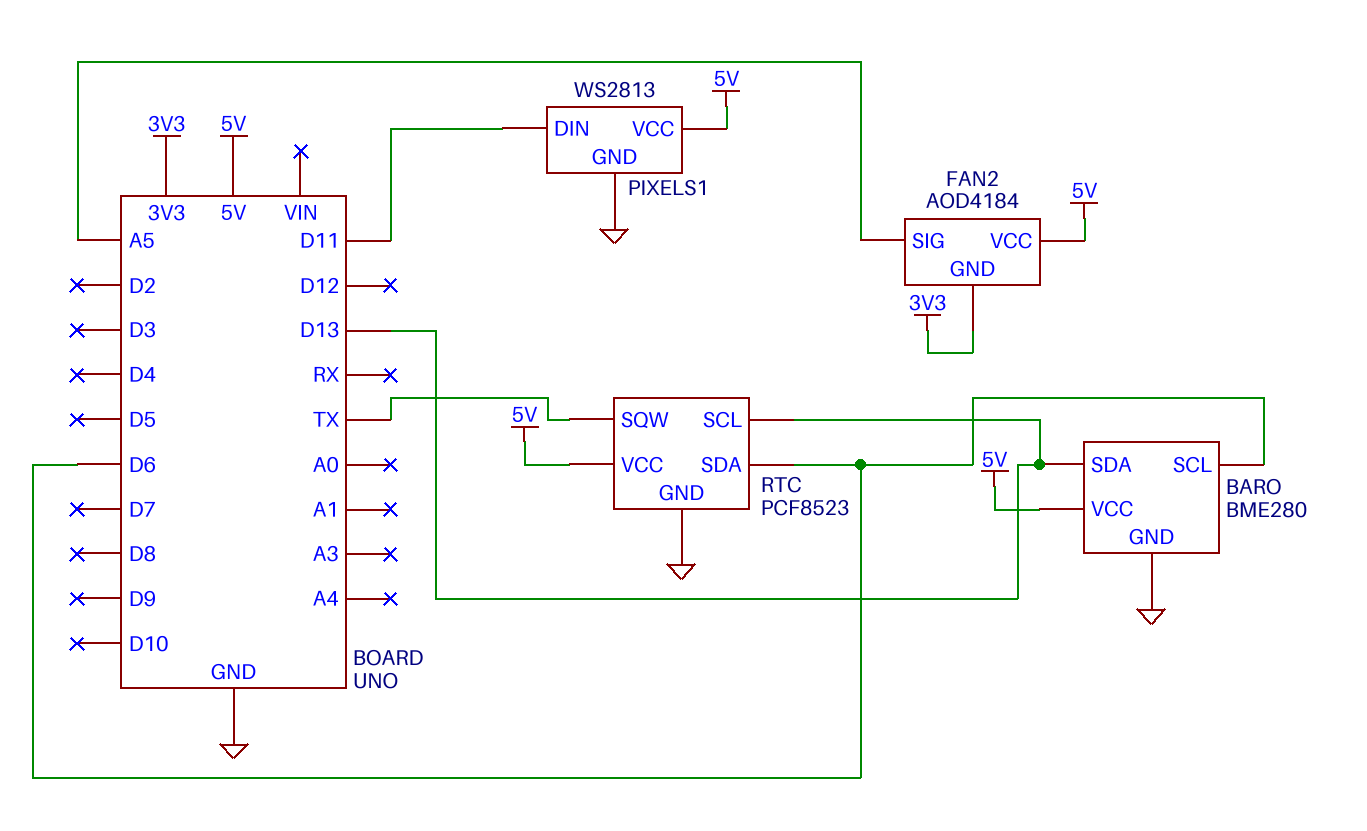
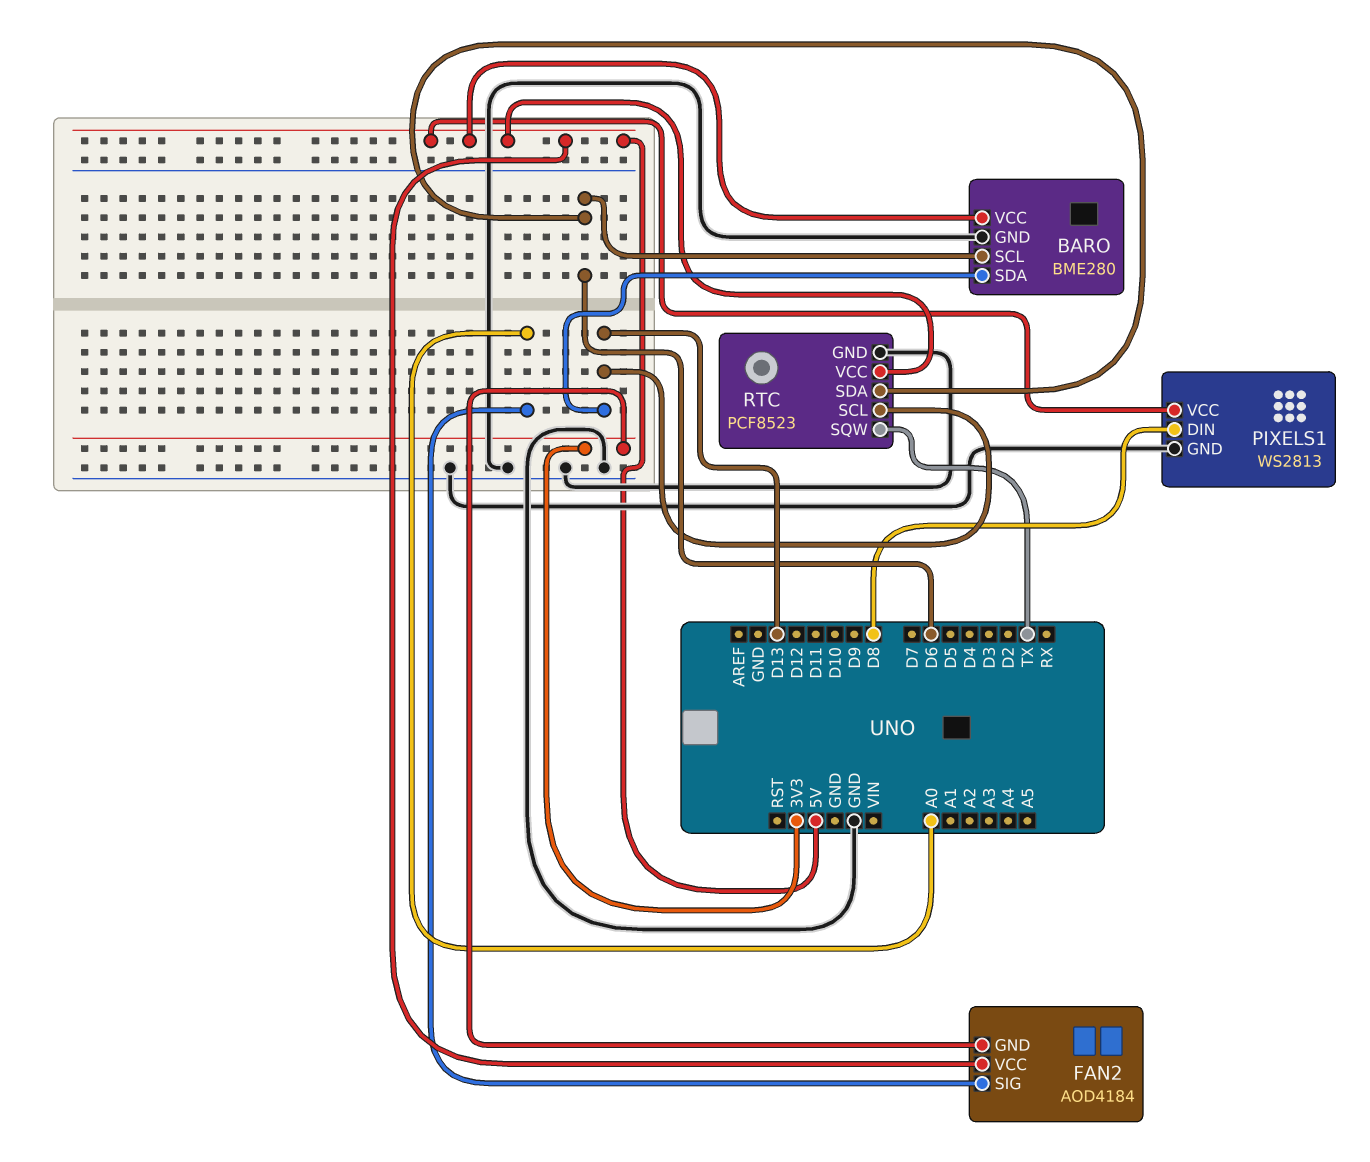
FAN2 pin SIG: A5 -> A0
PIXELS1 pin DIN: D11 -> D8

